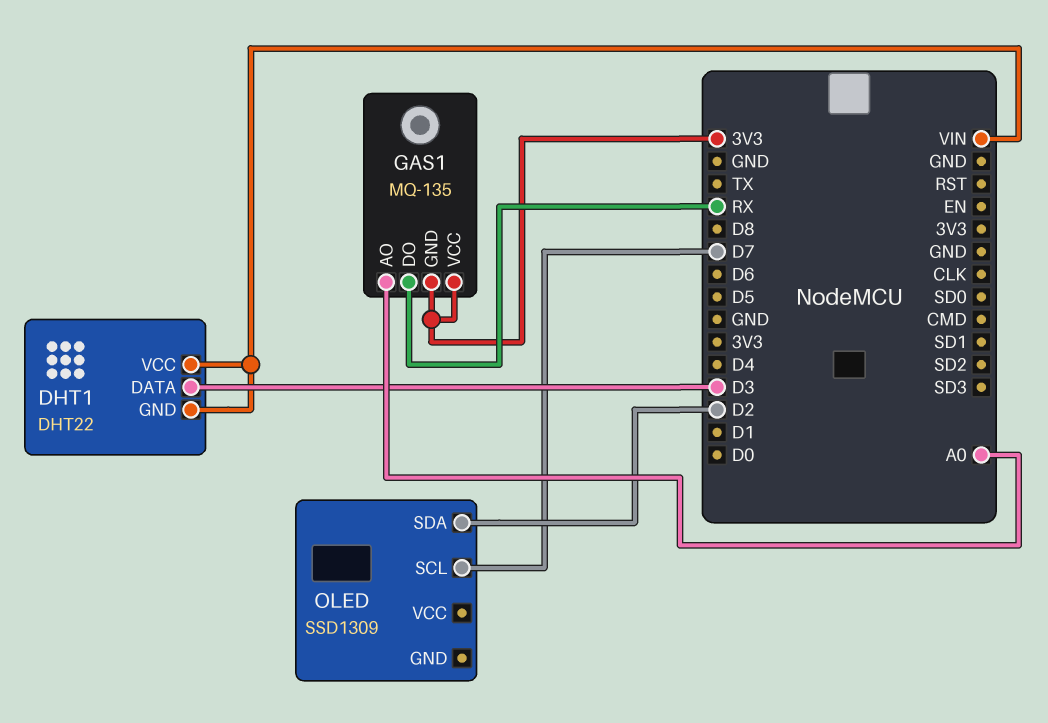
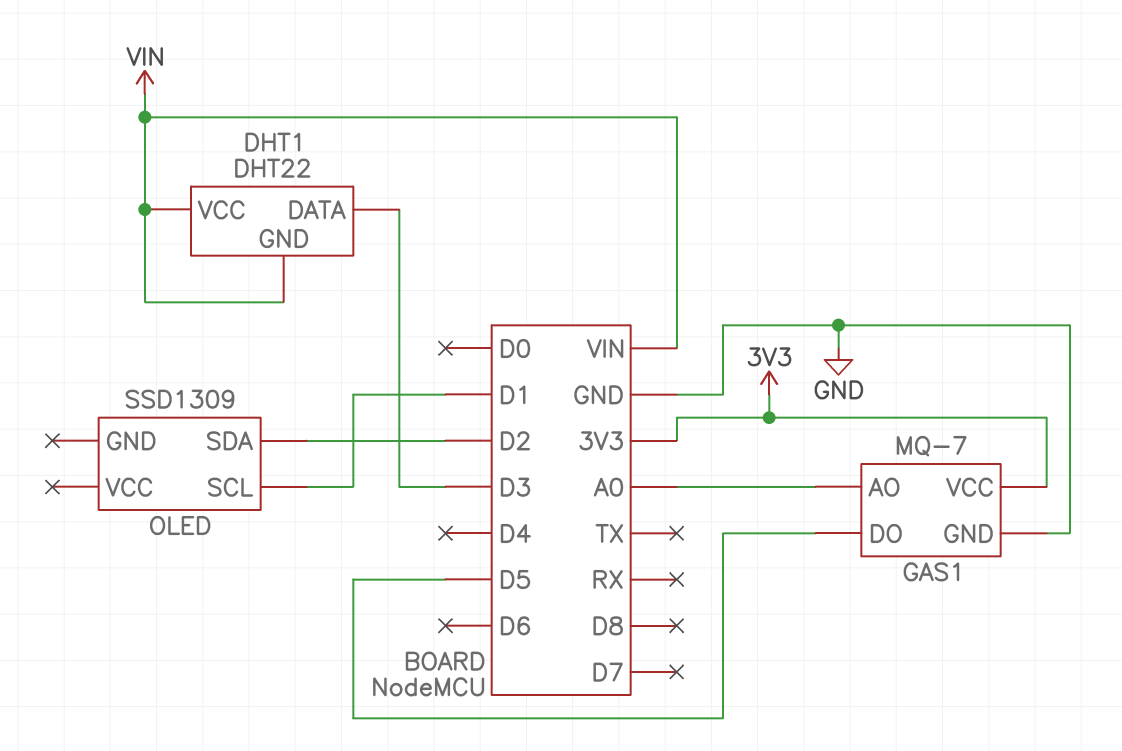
GAS1: MQ-135 -> MQ-7
GAS1 pin DO: RX -> D5
GAS1 pin GND: 3V3 -> GND
OLED pin SCL: D7 -> D1

